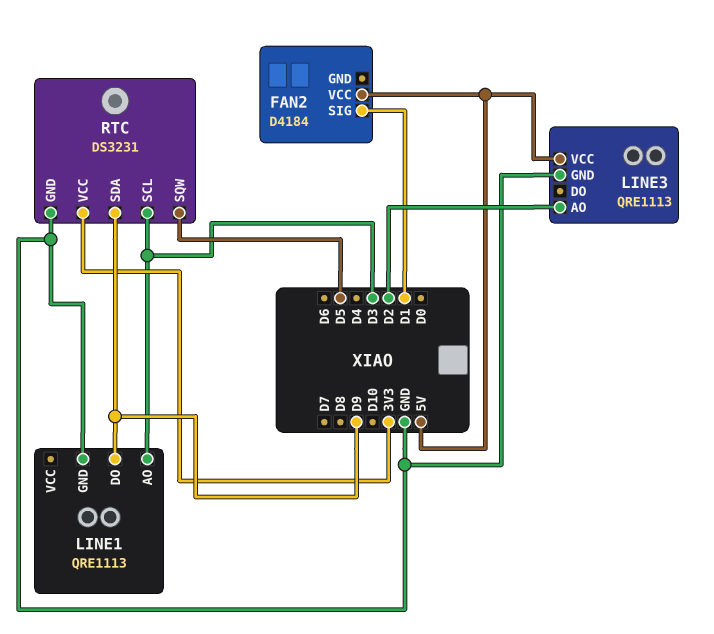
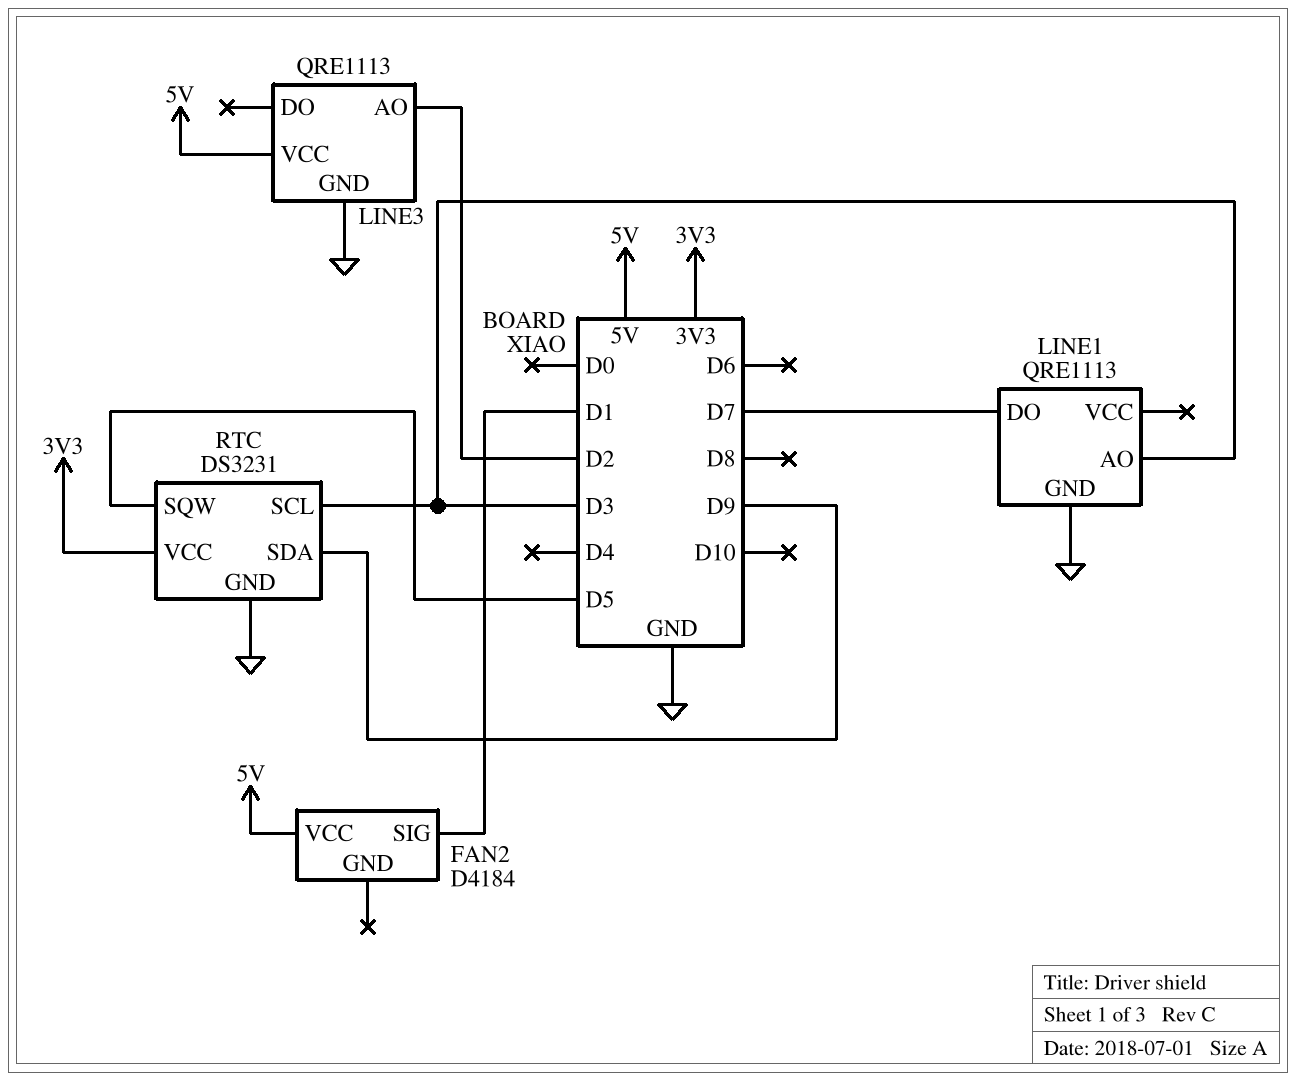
LINE1 pin DO: D9 -> D7

